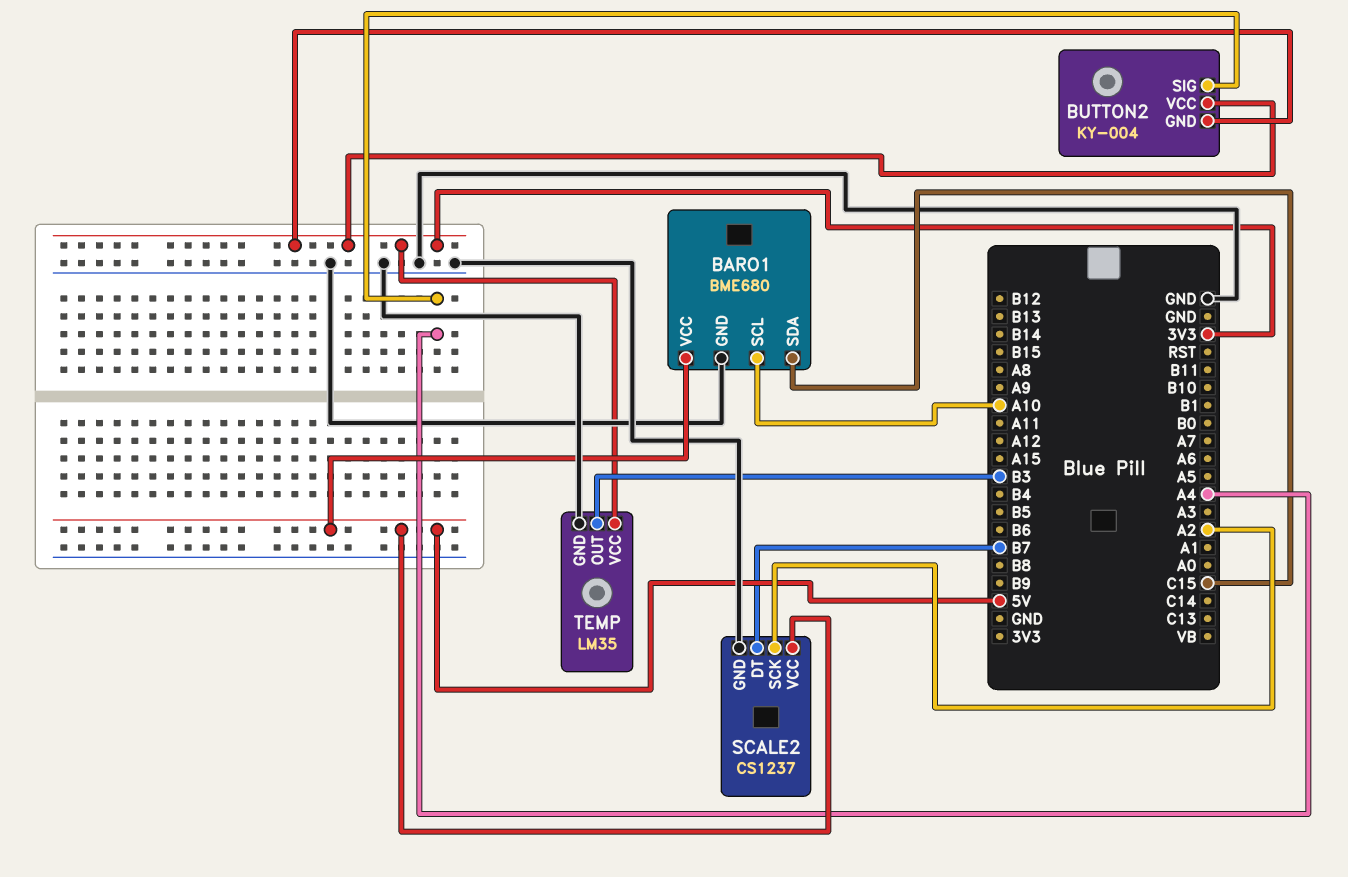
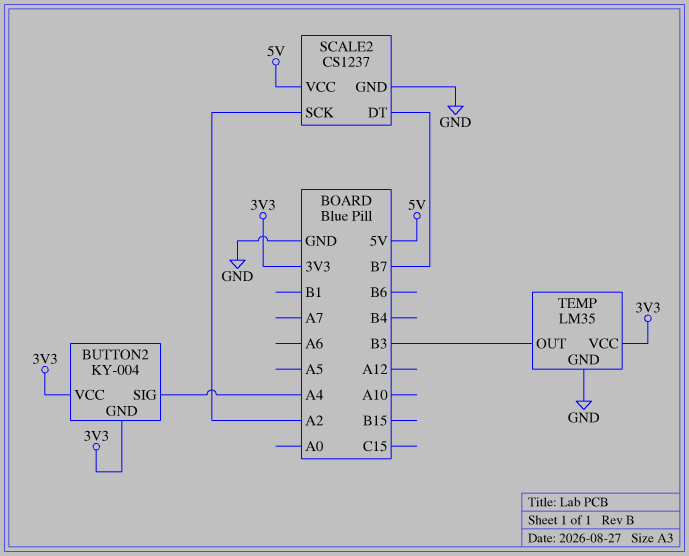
BARO1: BME680 -> none
BARO1 pin GND: GND -> none
BARO1 pin SCL: A10 -> none
BARO1 pin SDA: C15 -> none
BARO1 pin VCC: 5V -> none

